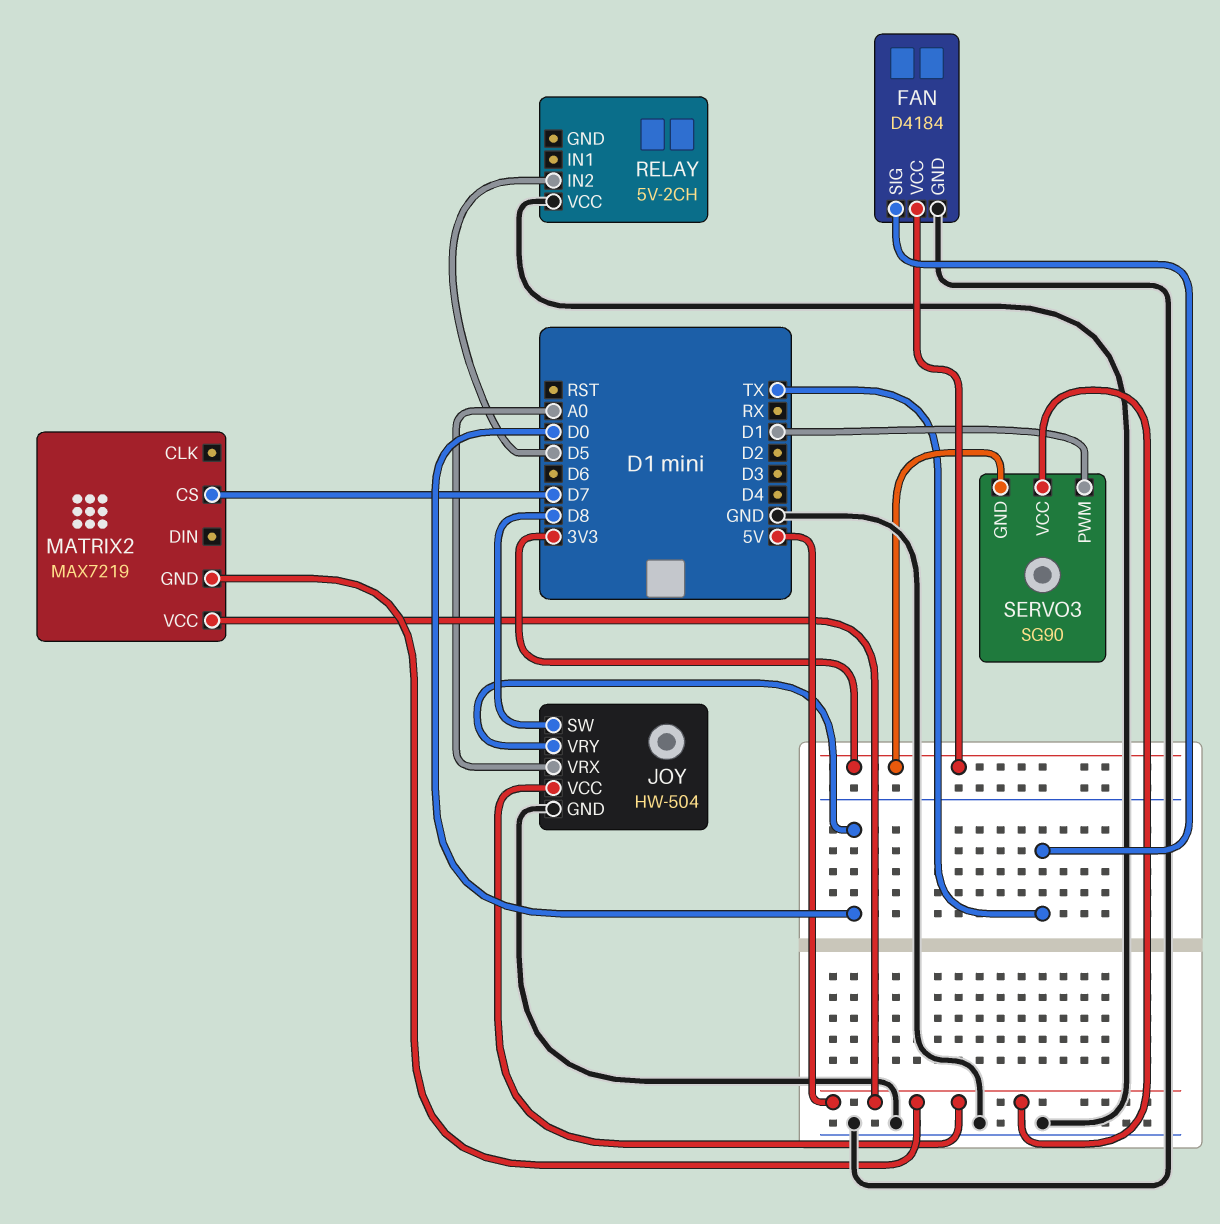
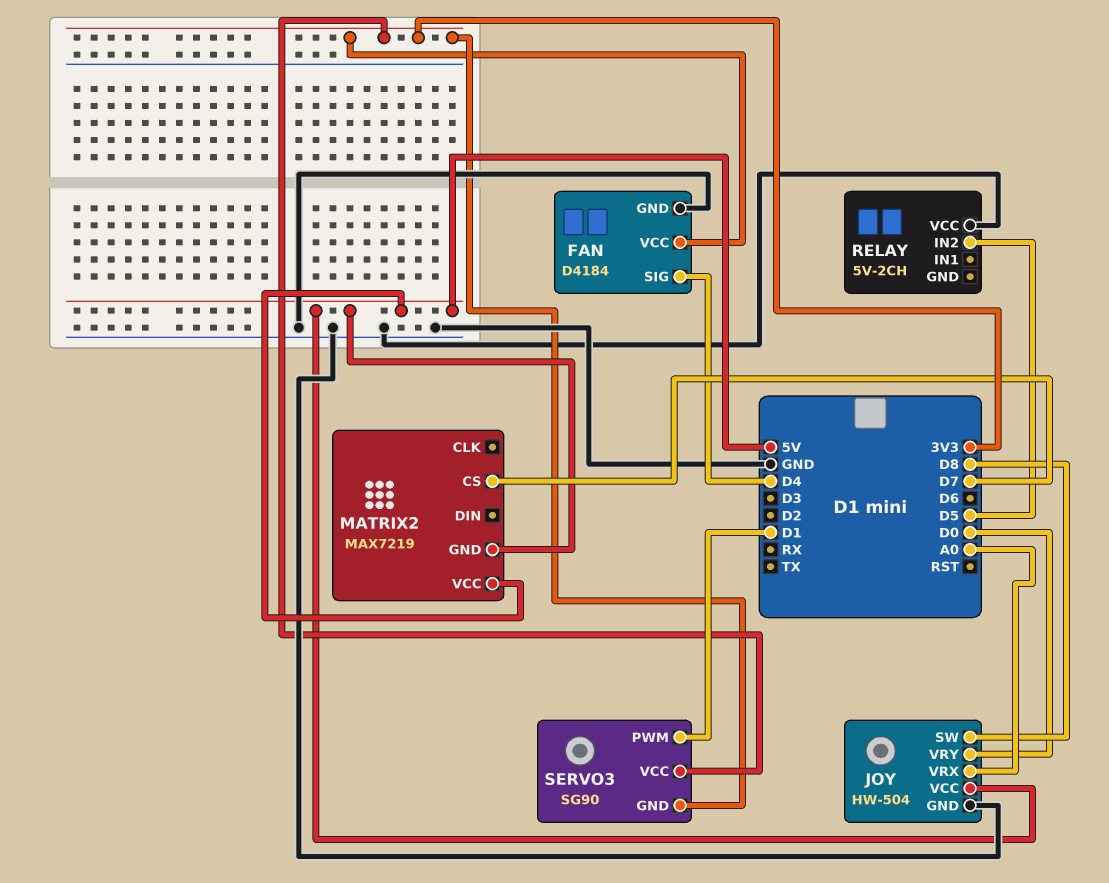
FAN pin SIG: TX -> D4
SERVO3 pin VCC: 5V -> 3V3

